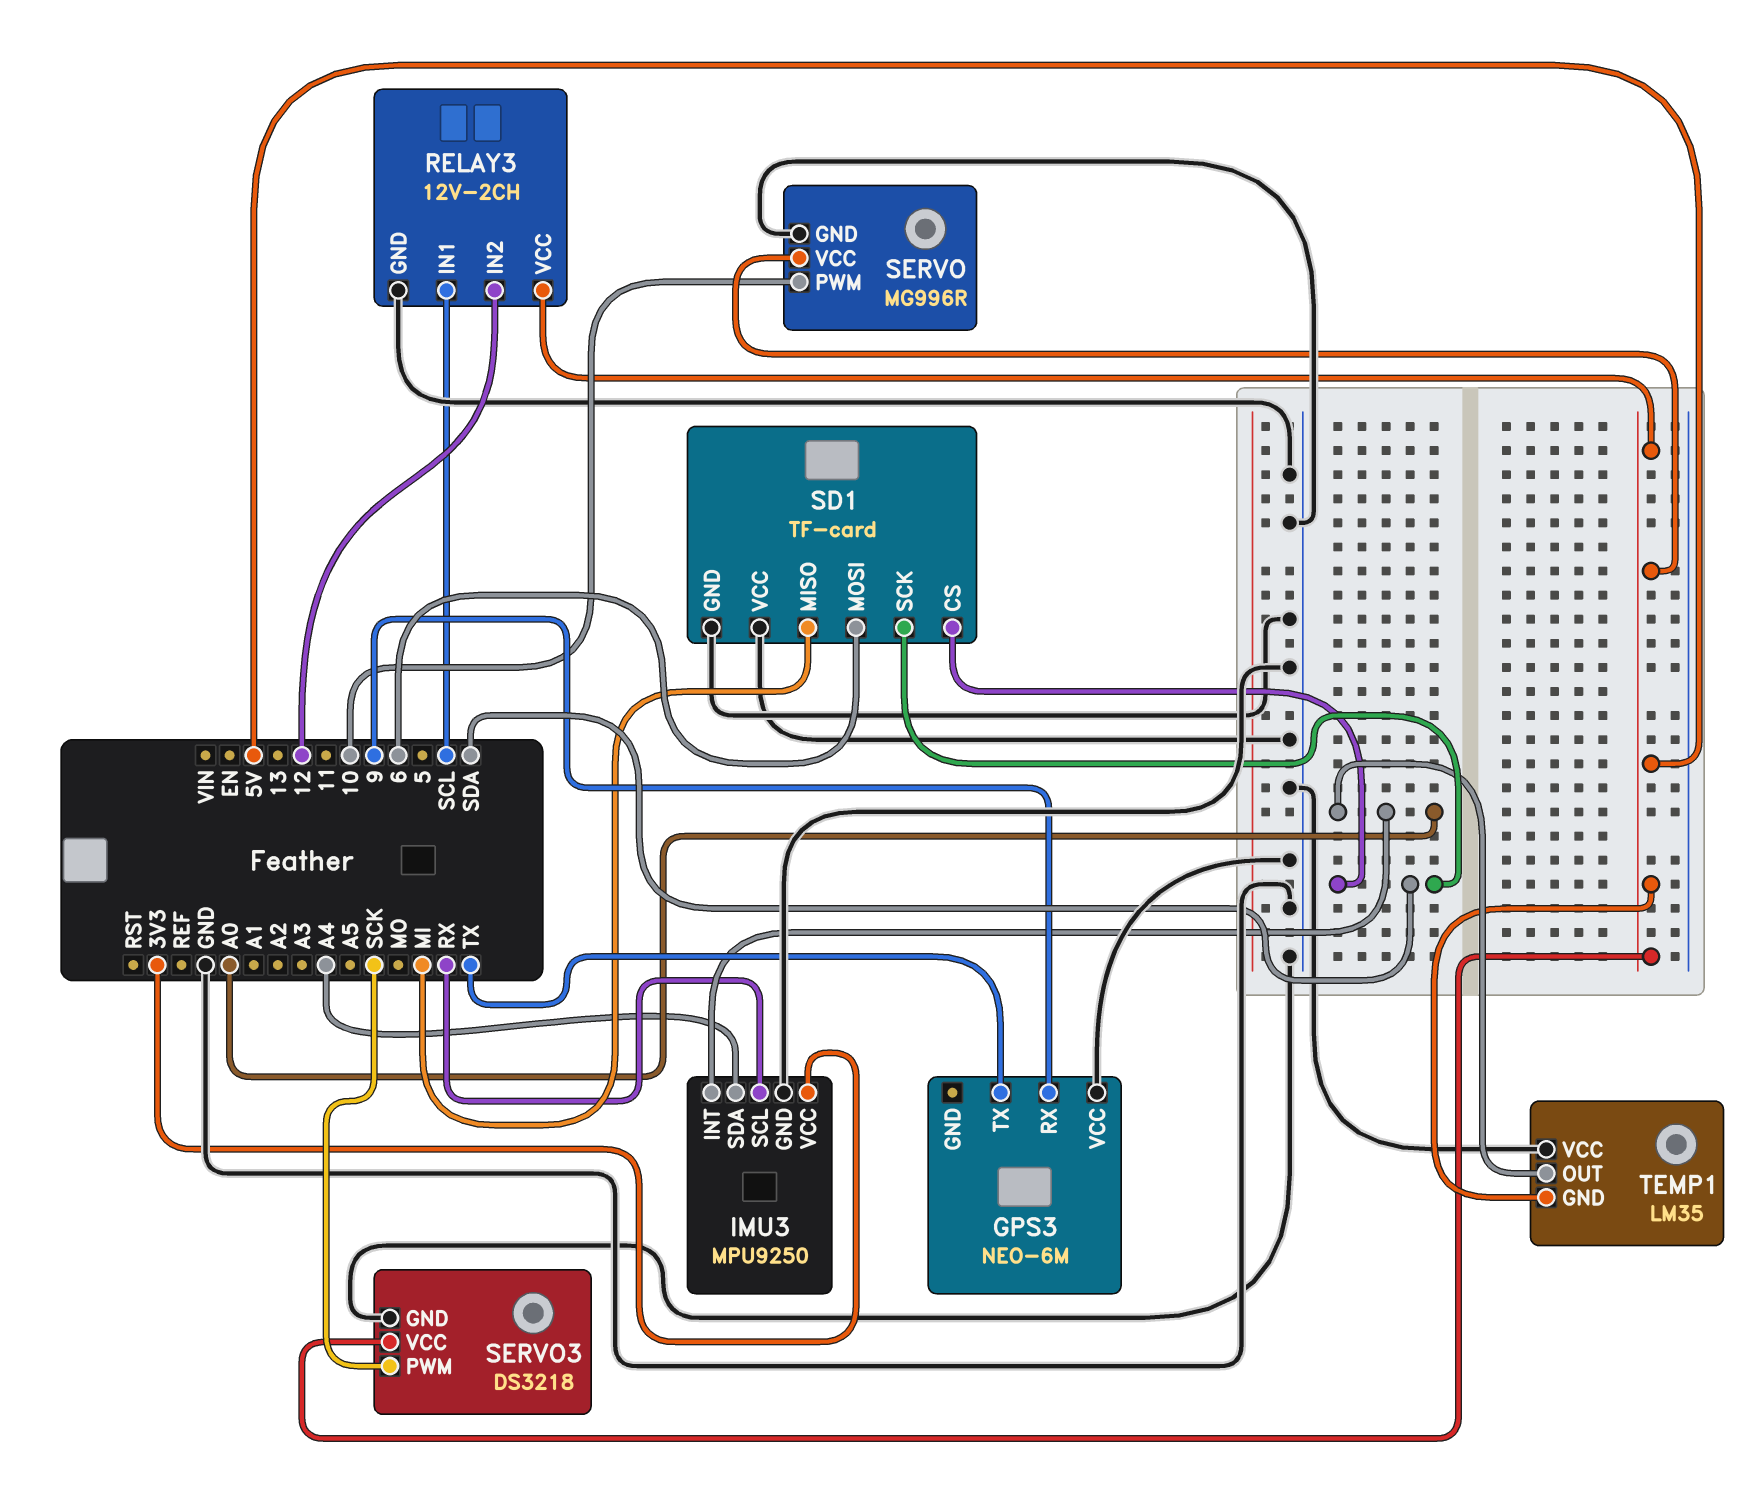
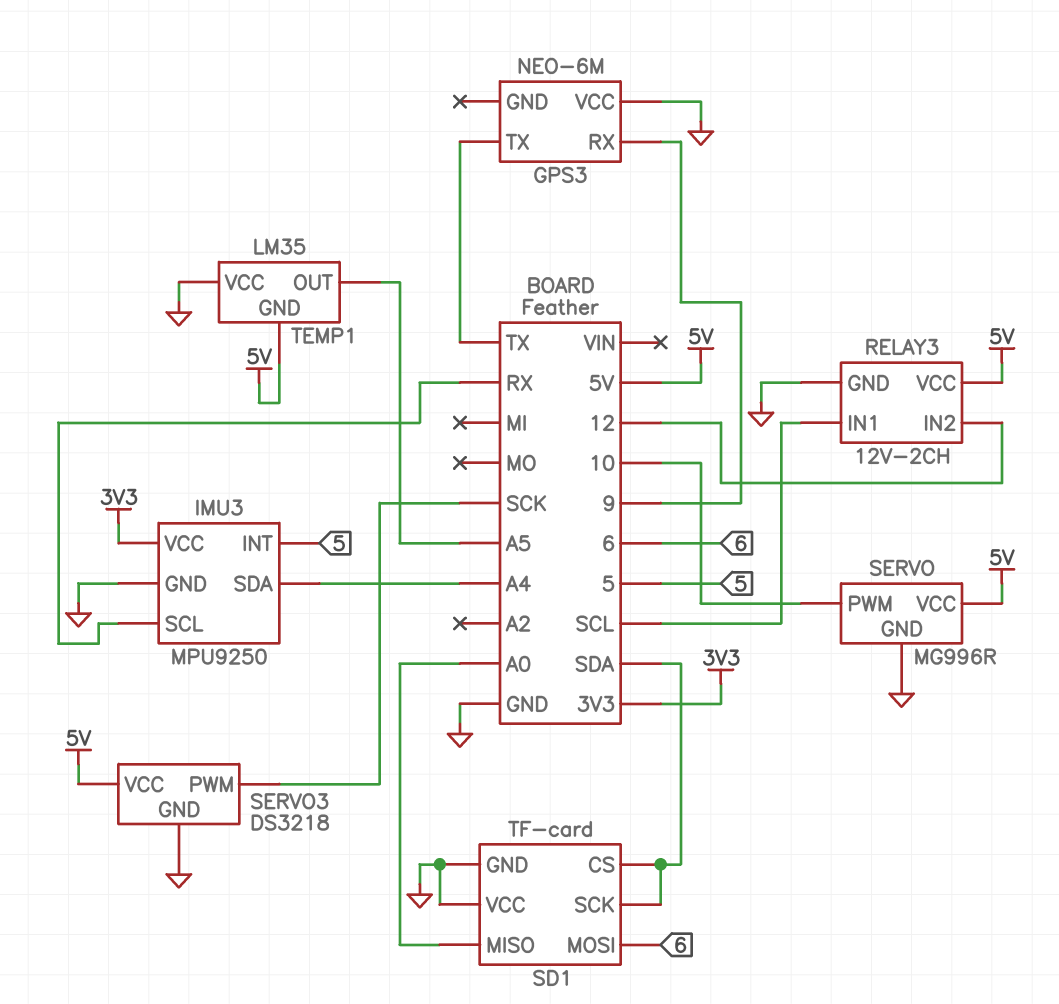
IMU3 pin INT: A0 -> 5
SD1 pin MISO: MI -> A0
TEMP1 pin OUT: A0 -> A5

